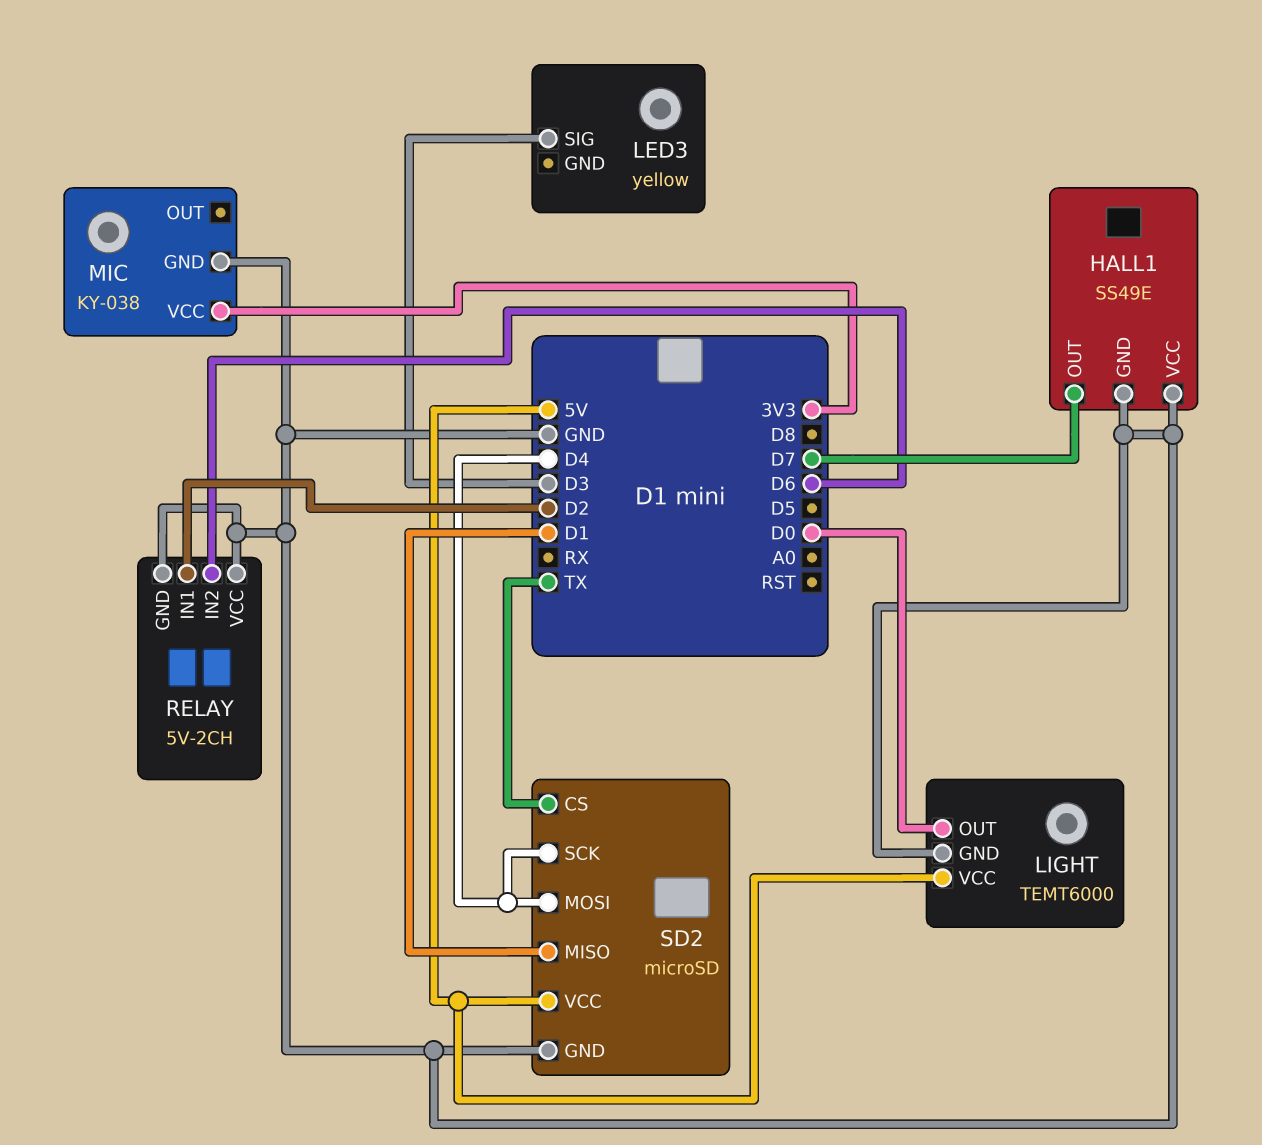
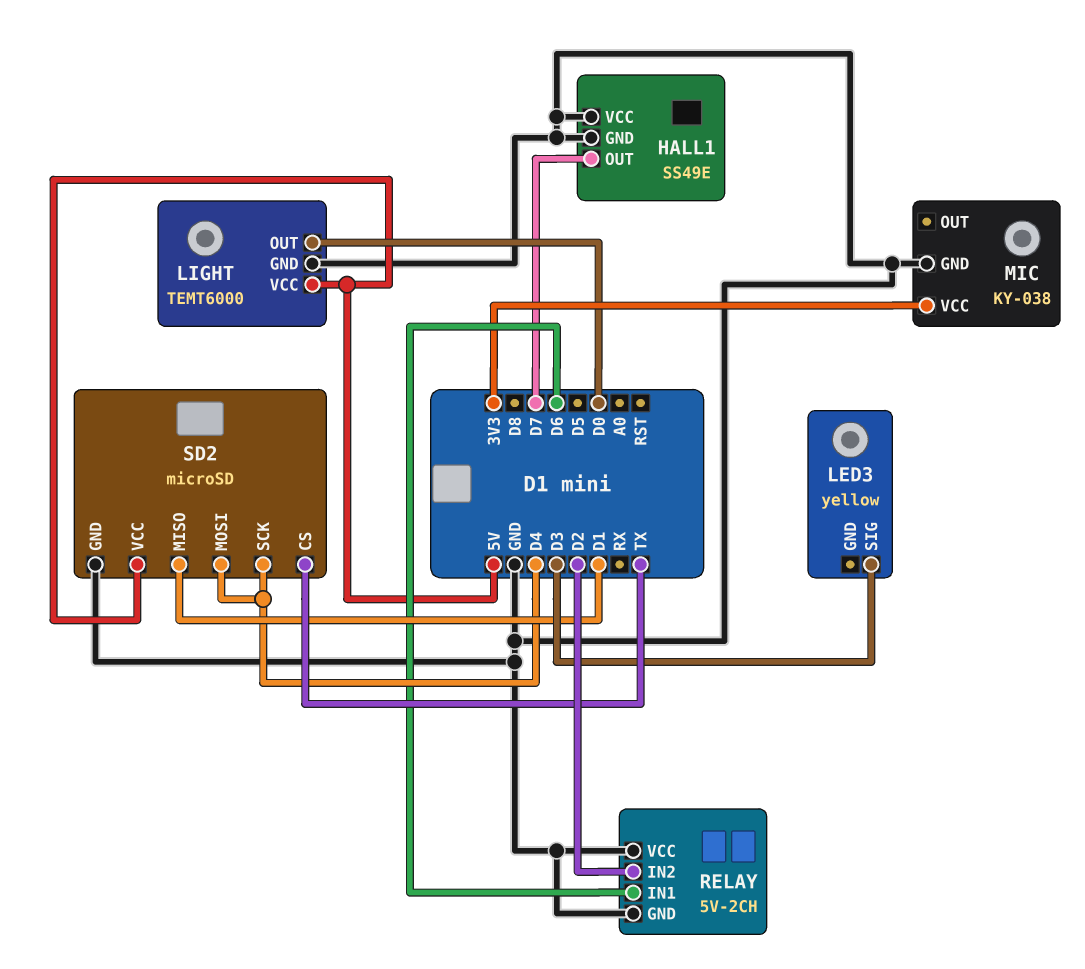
RELAY pin IN1: D2 -> D6
RELAY pin IN2: D6 -> D2

